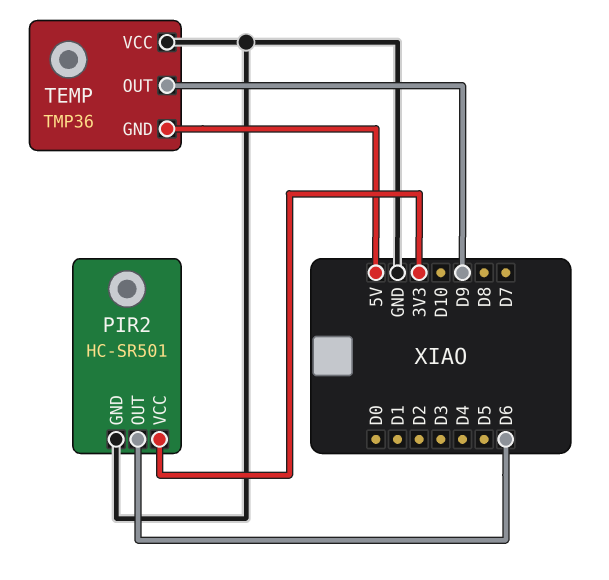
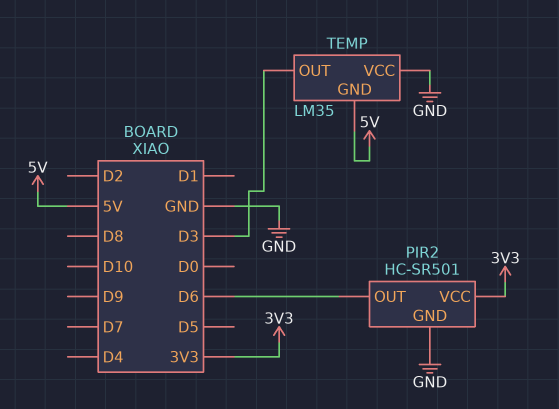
TEMP: TMP36 -> LM35
TEMP pin OUT: D9 -> D3

